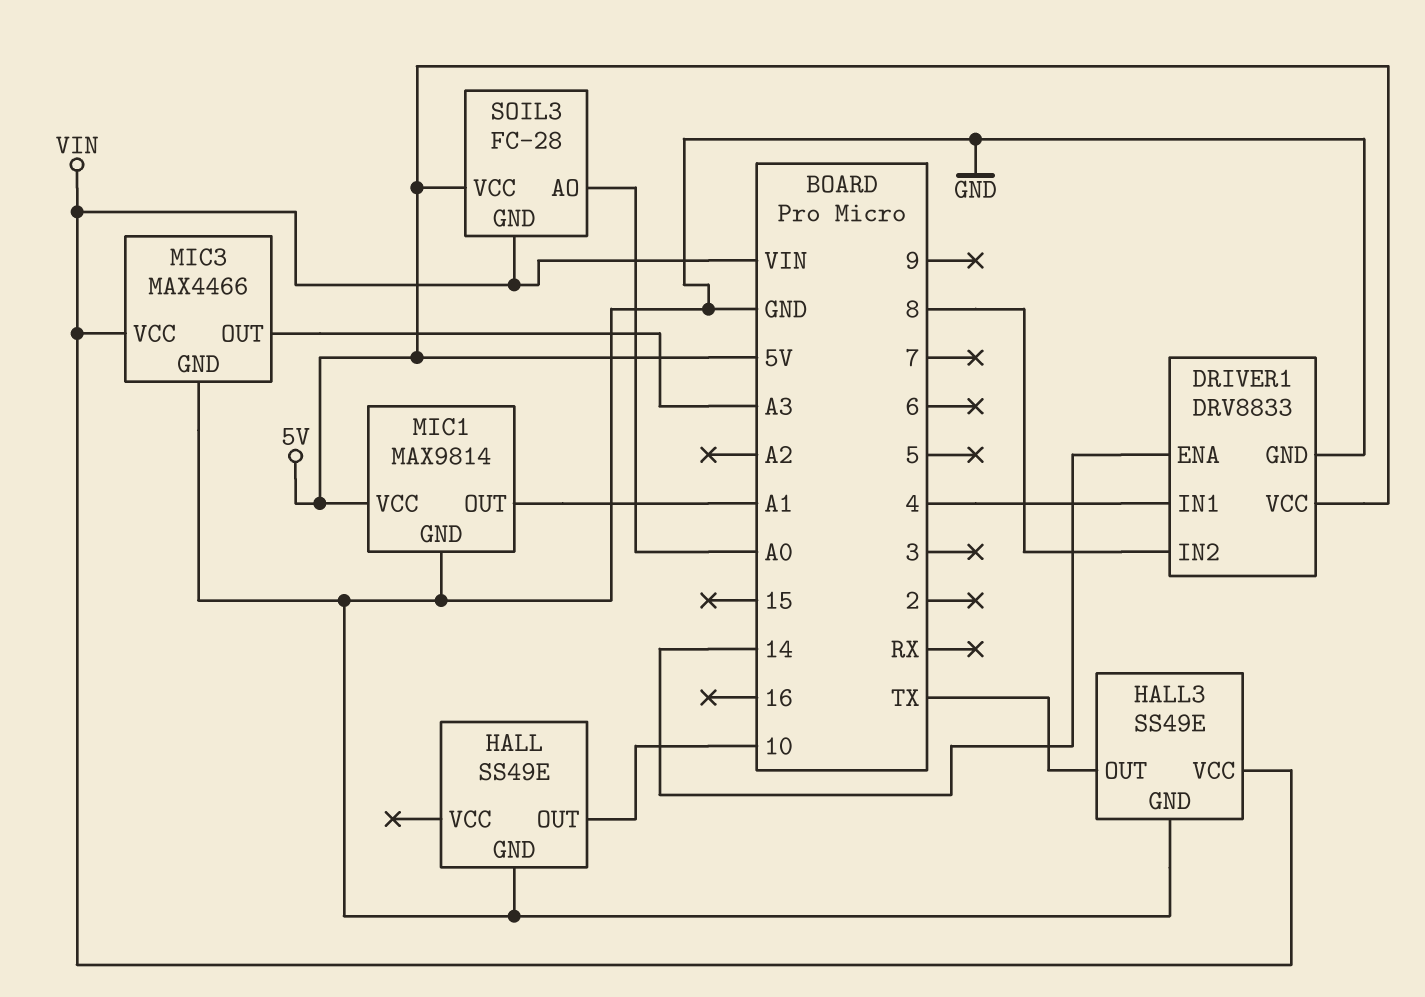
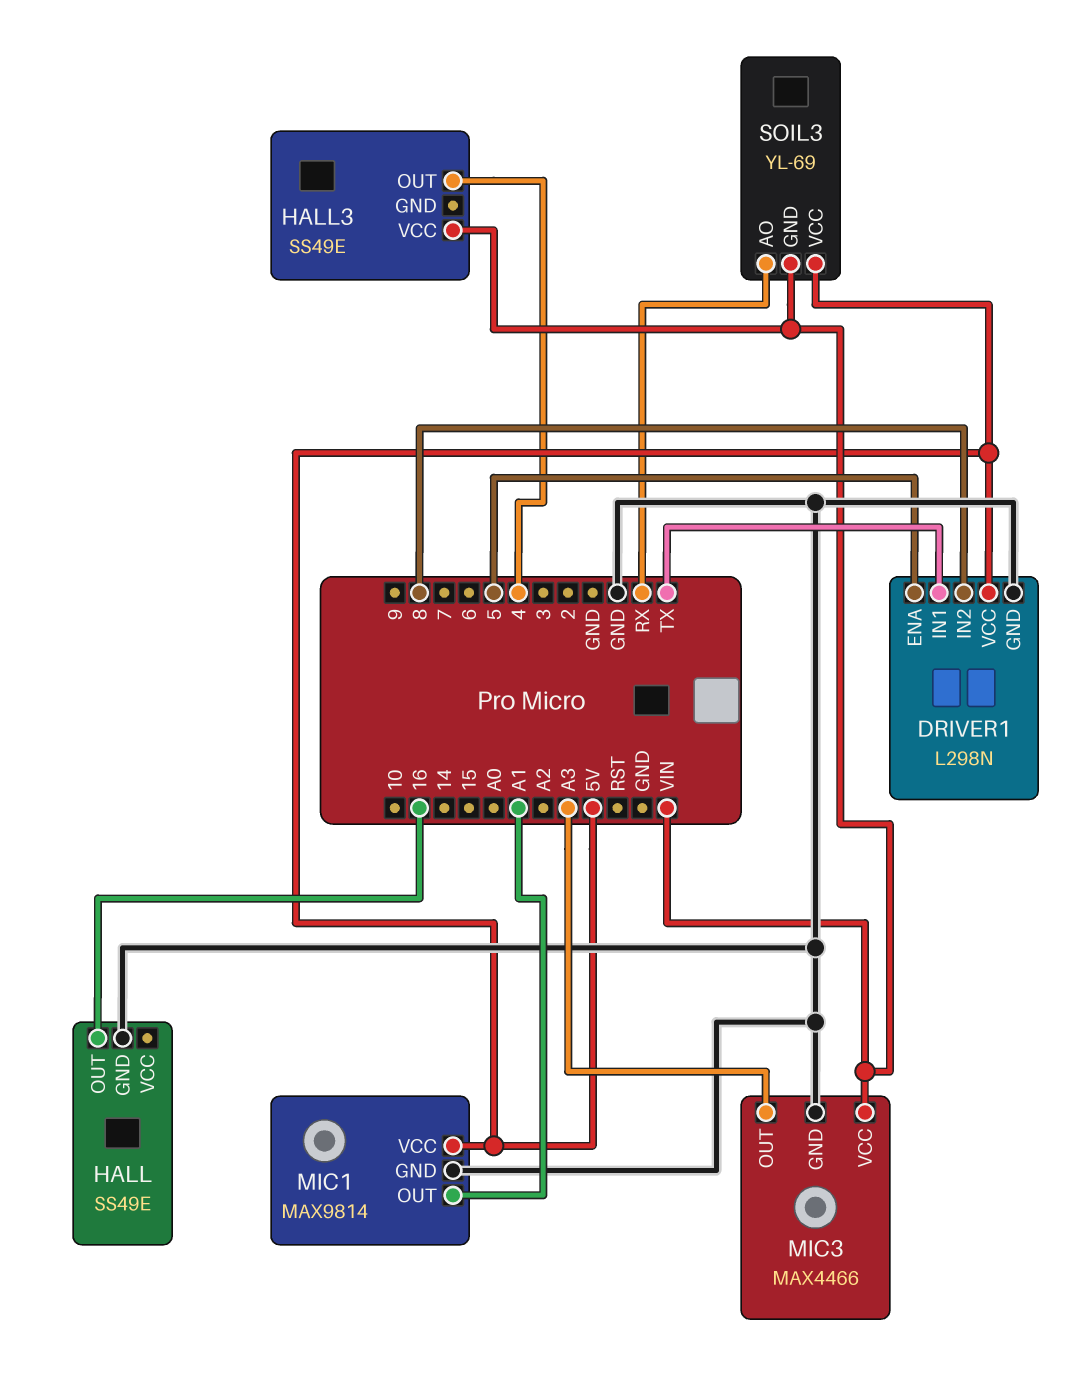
DRIVER1: DRV8833 -> L298N
DRIVER1 pin ENA: 14 -> 5
DRIVER1 pin IN1: 4 -> TX
HALL pin OUT: 10 -> 16
HALL3 pin GND: GND -> none
HALL3 pin OUT: TX -> 4
SOIL3: FC-28 -> YL-69
SOIL3 pin AO: A0 -> RX

